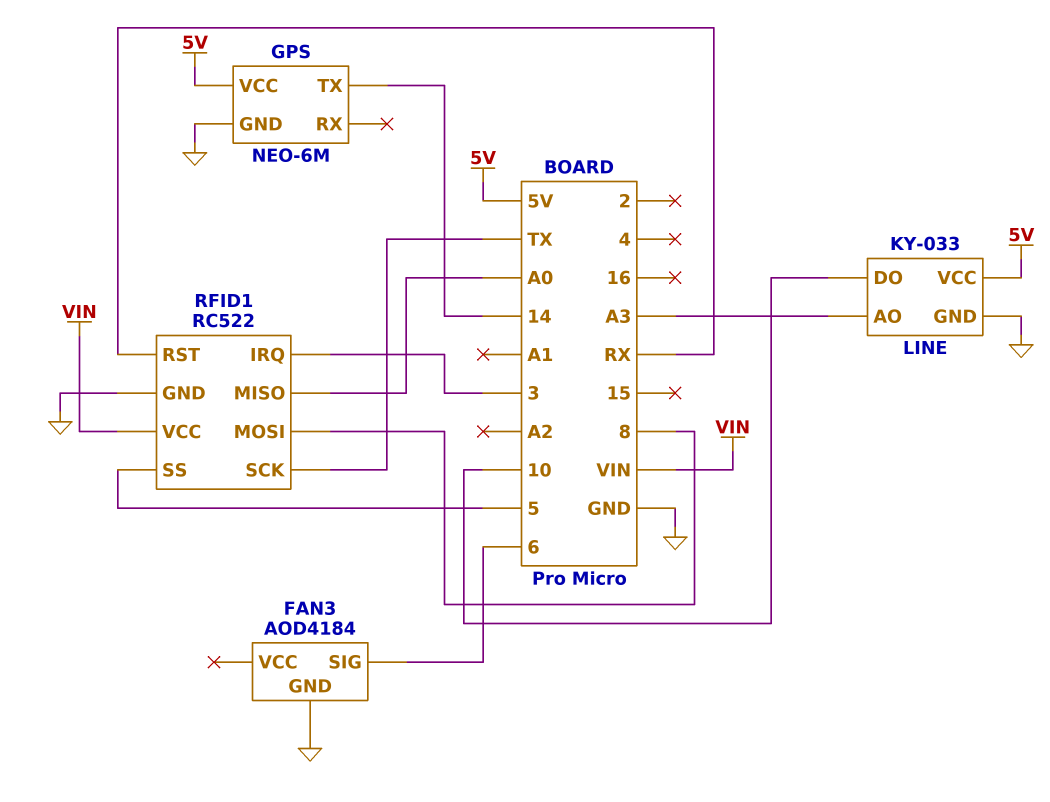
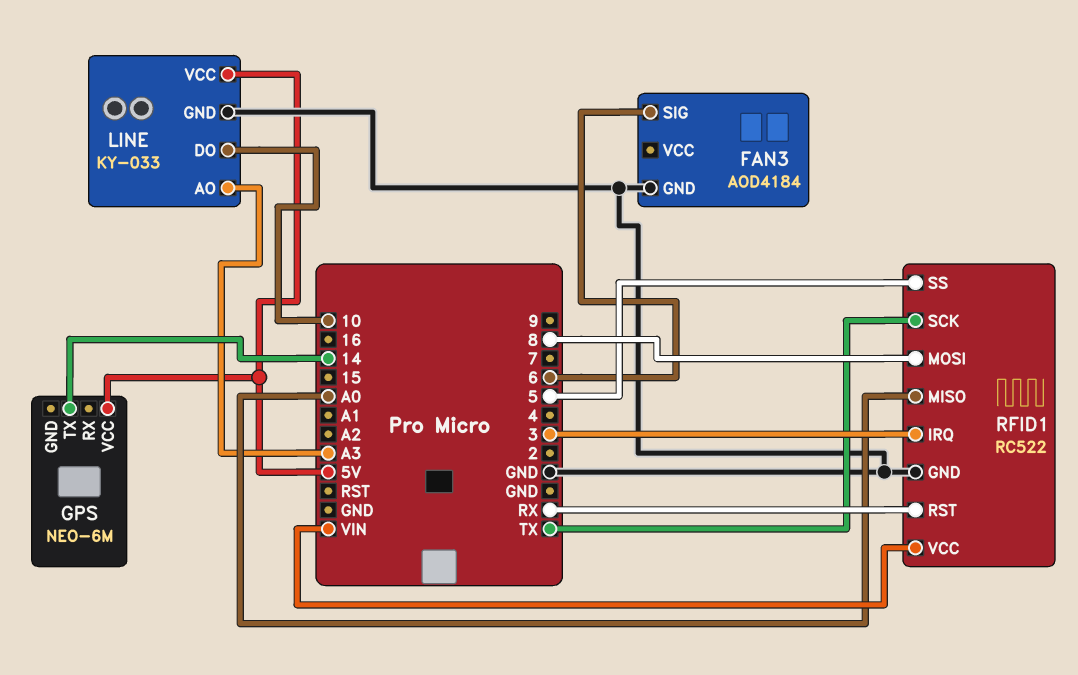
GPS pin GND: GND -> none

